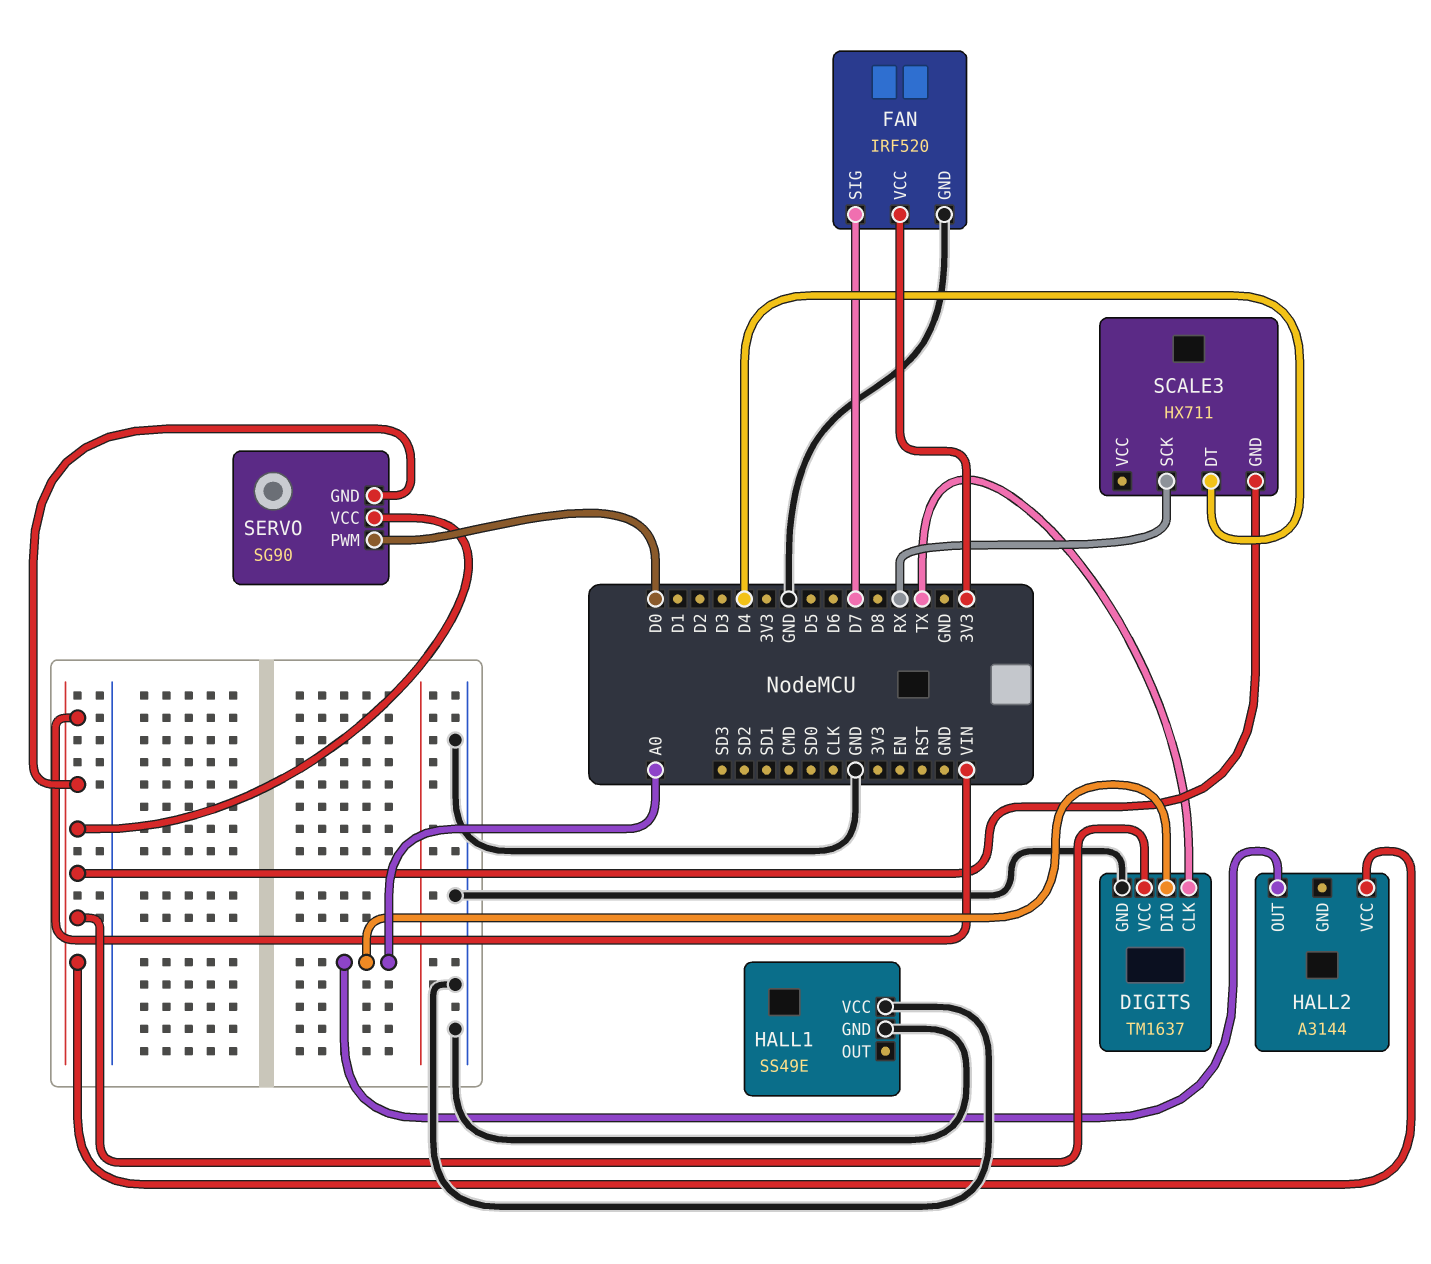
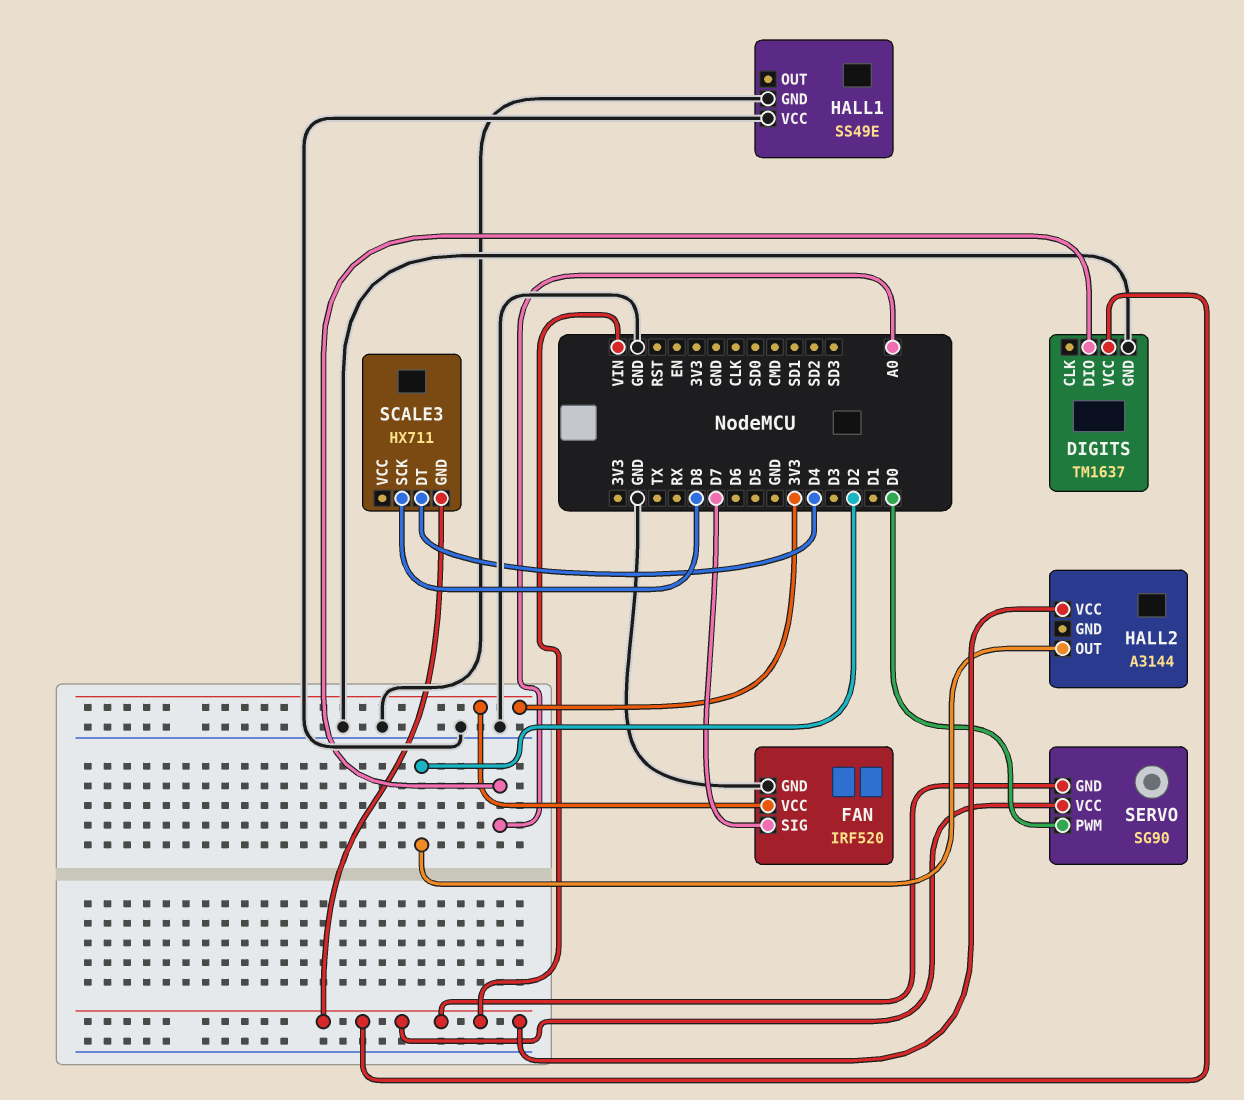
DIGITS pin CLK: TX -> none
HALL2 pin OUT: A0 -> D2
SCALE3 pin SCK: RX -> D8

